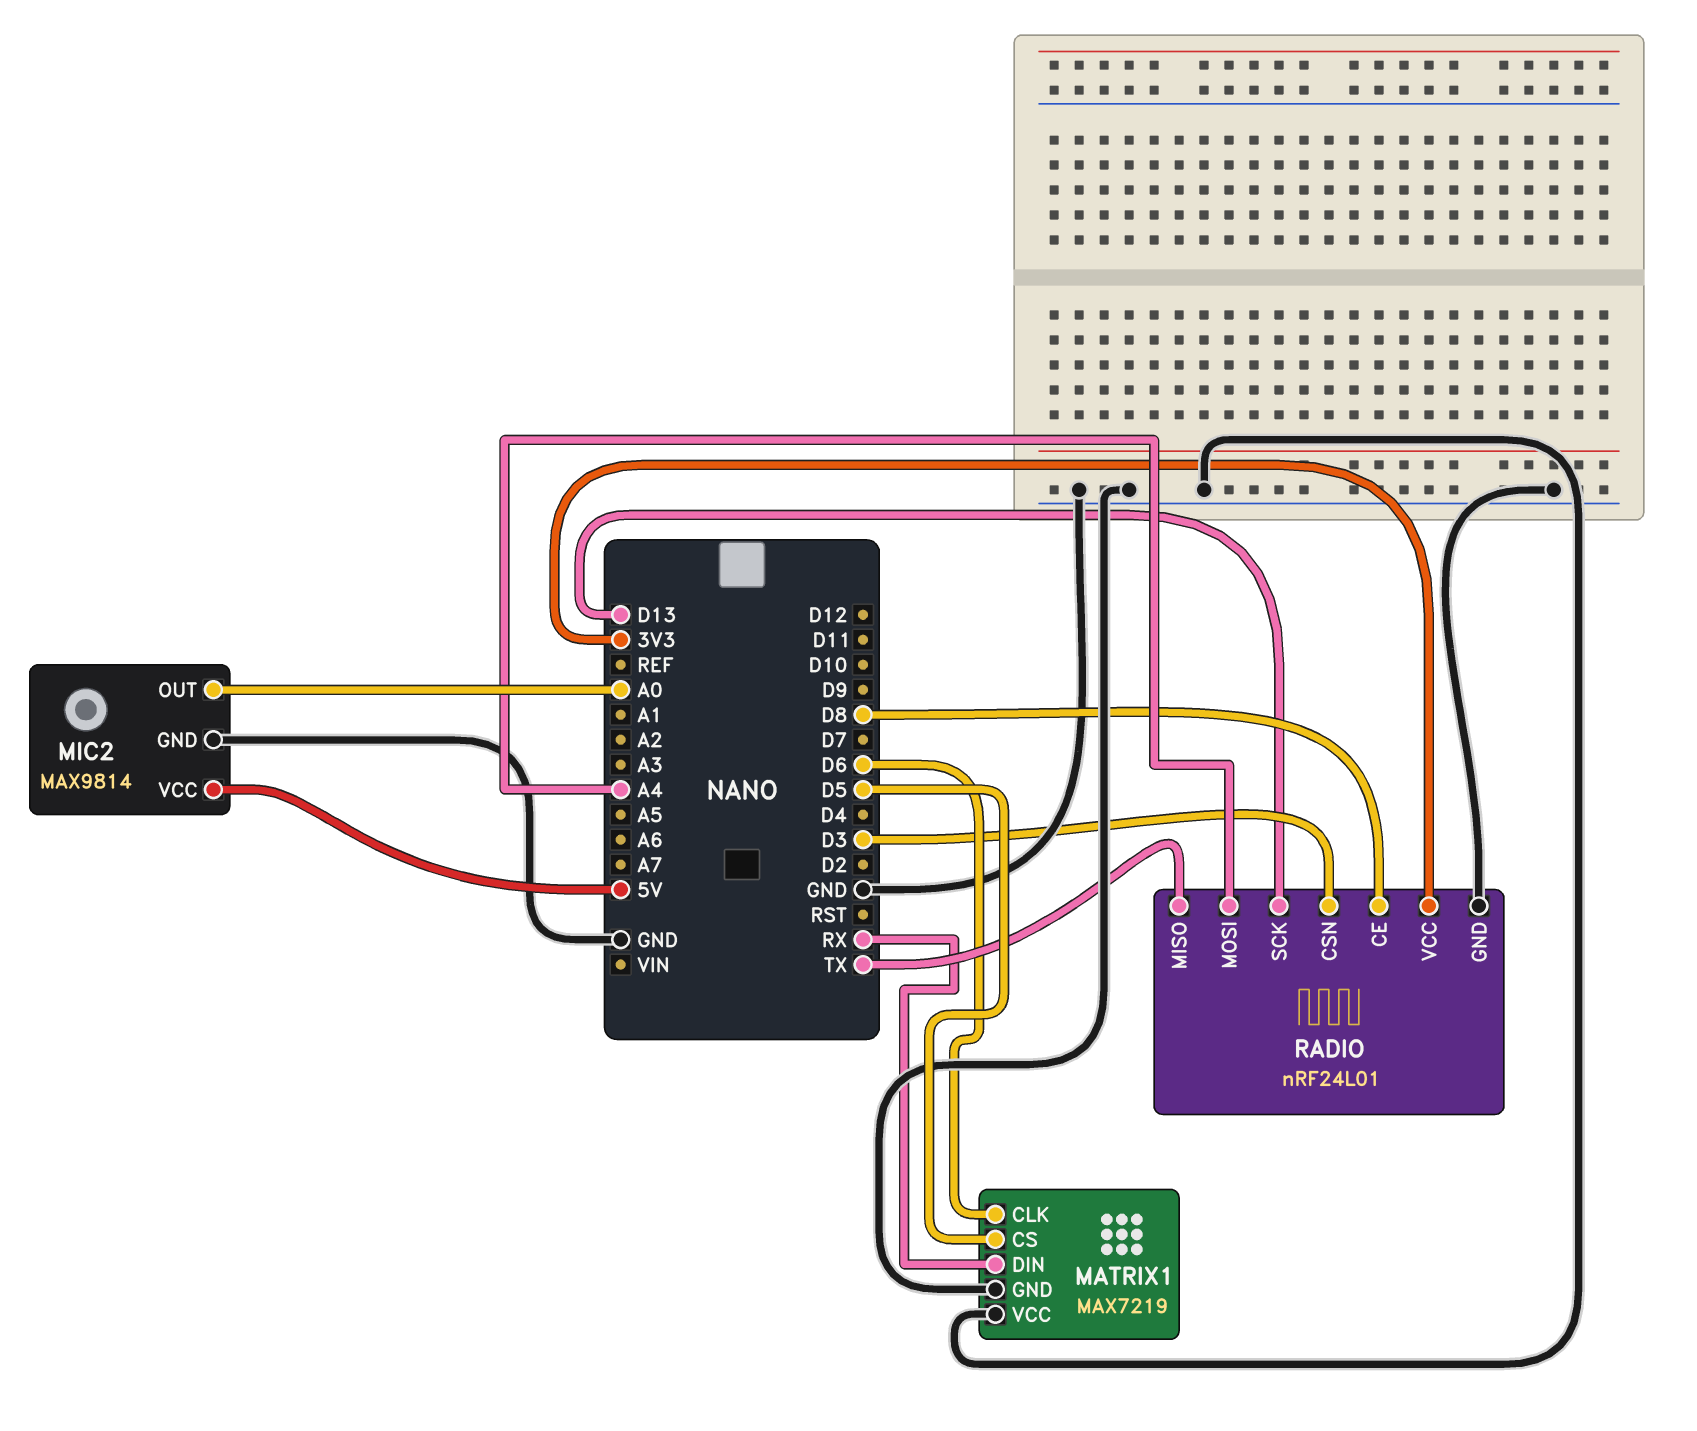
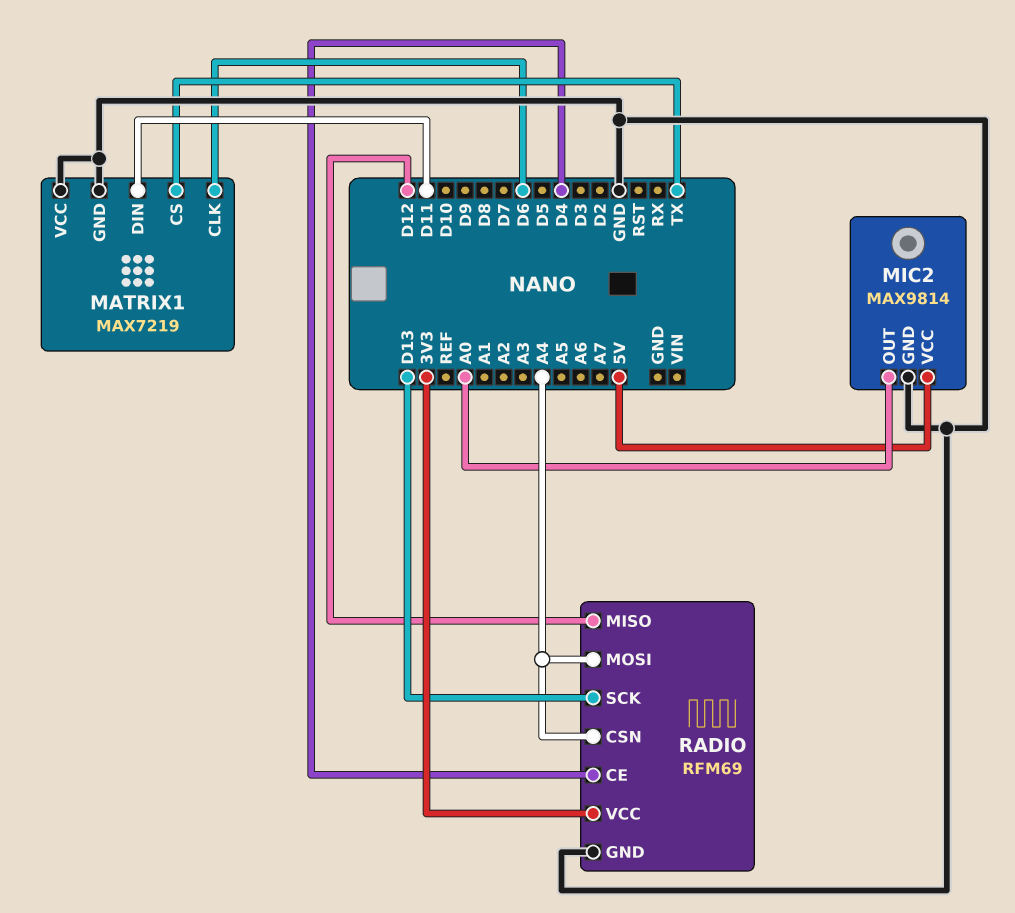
MATRIX1 pin CS: D5 -> TX
MATRIX1 pin DIN: RX -> D11
RADIO: nRF24L01 -> RFM69
RADIO pin CE: D8 -> D4
RADIO pin CSN: D3 -> A4
RADIO pin MISO: TX -> D12

